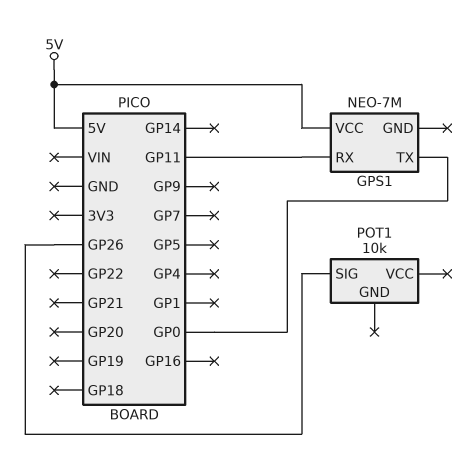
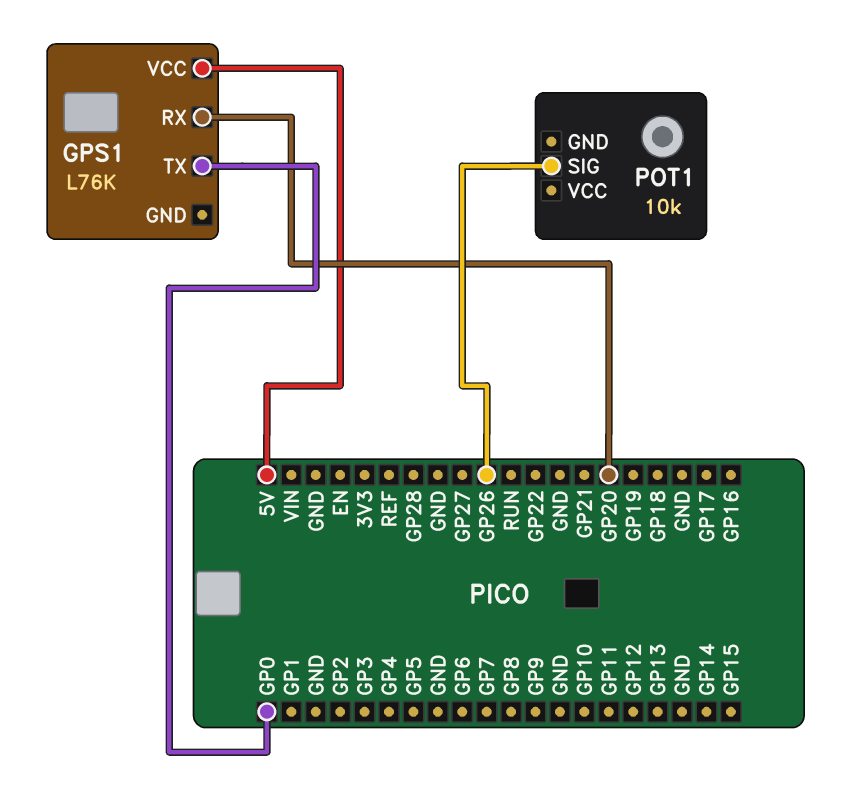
GPS1: NEO-7M -> L76K
GPS1 pin RX: GP11 -> GP20

